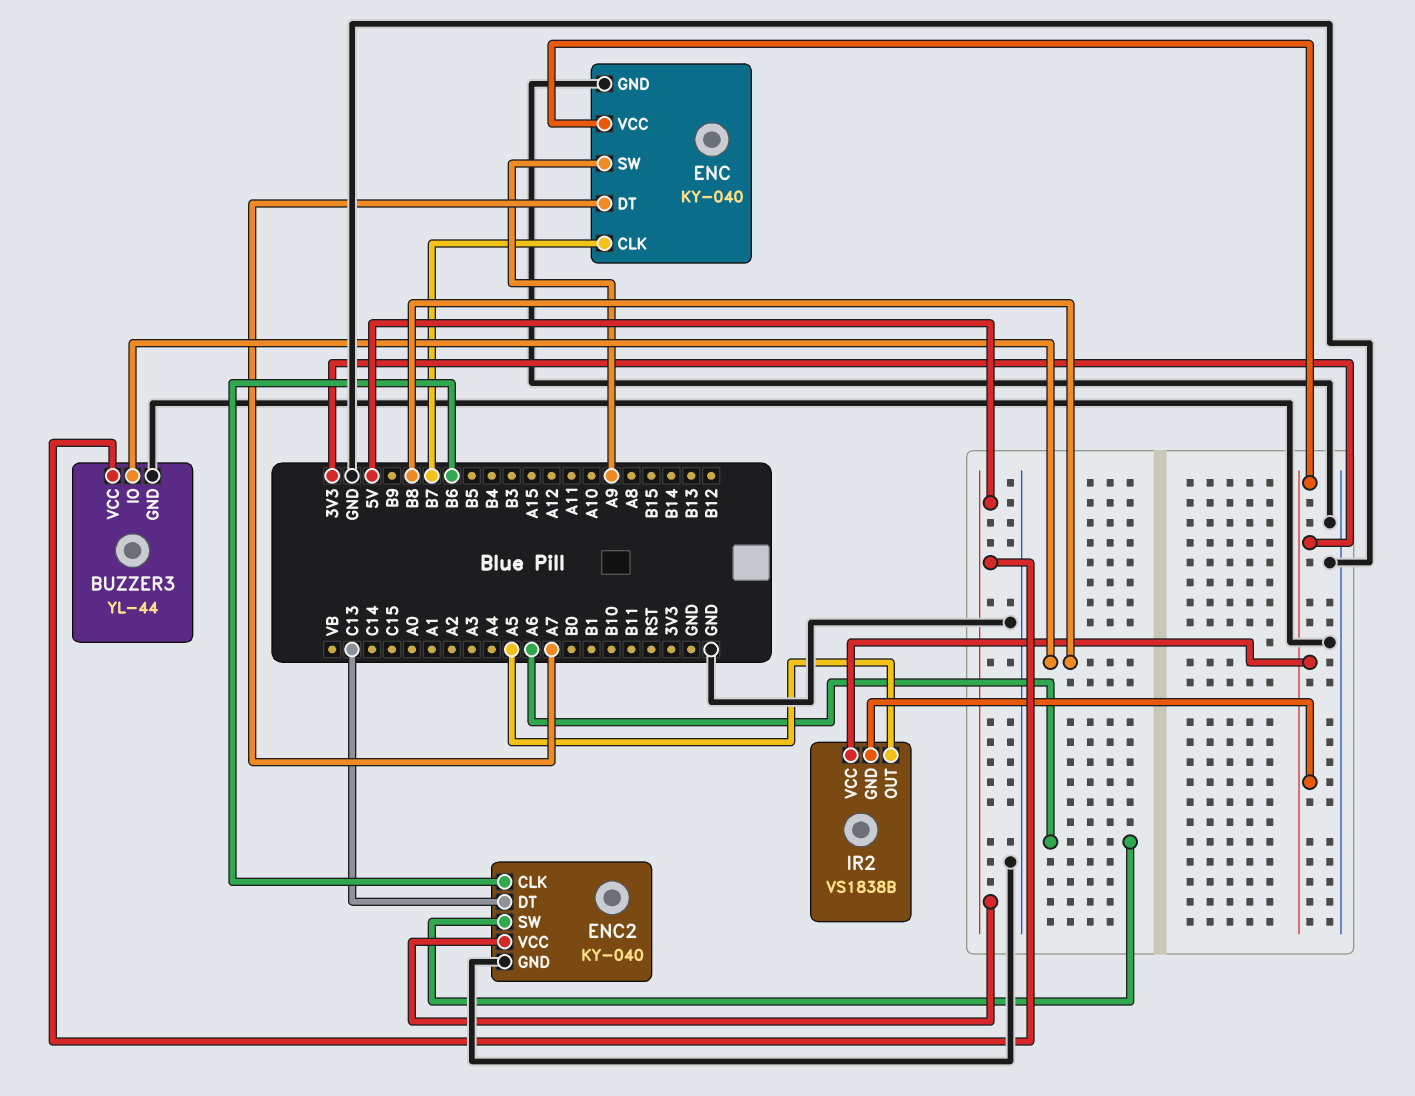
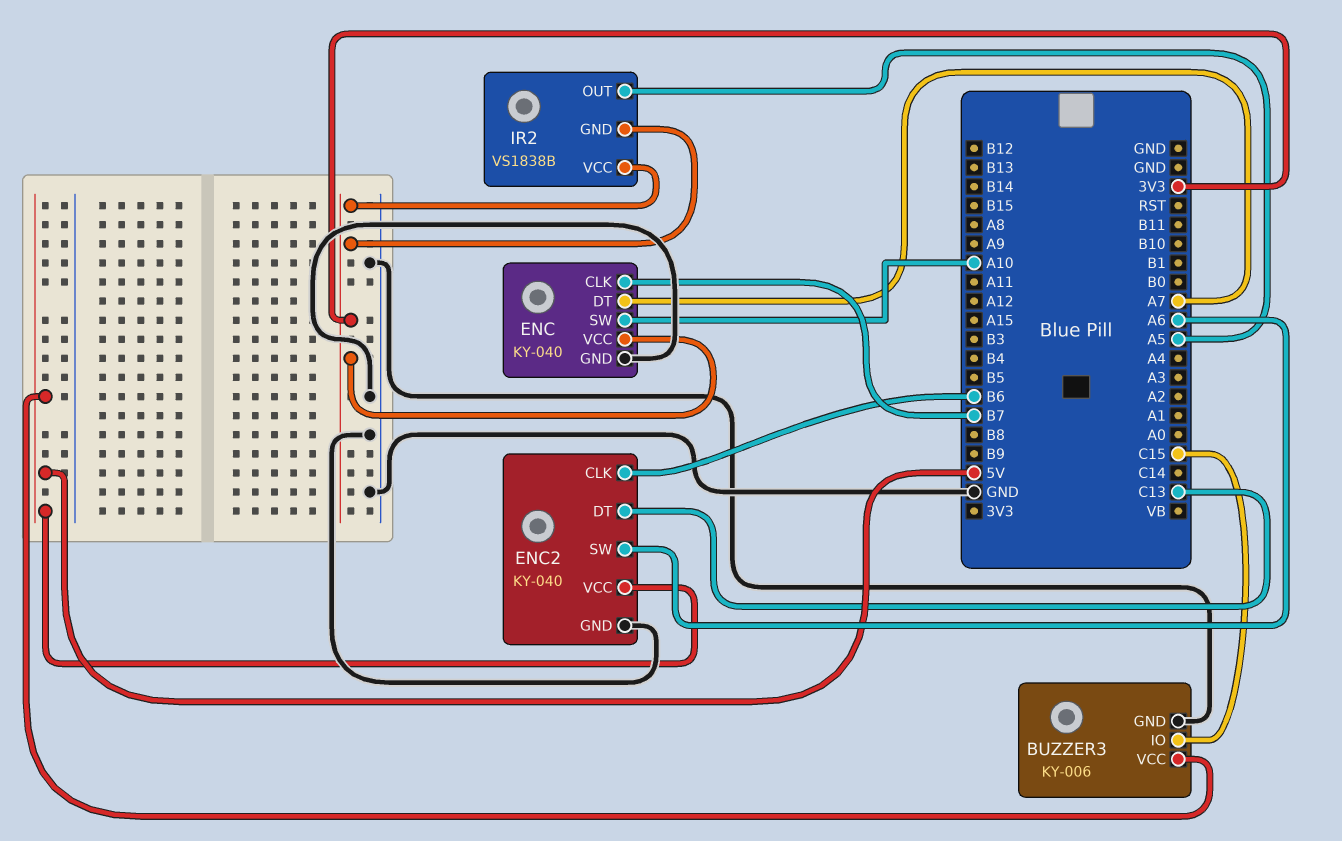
BUZZER3: YL-44 -> KY-006
BUZZER3 pin IO: B8 -> C15
ENC pin SW: A9 -> A10

